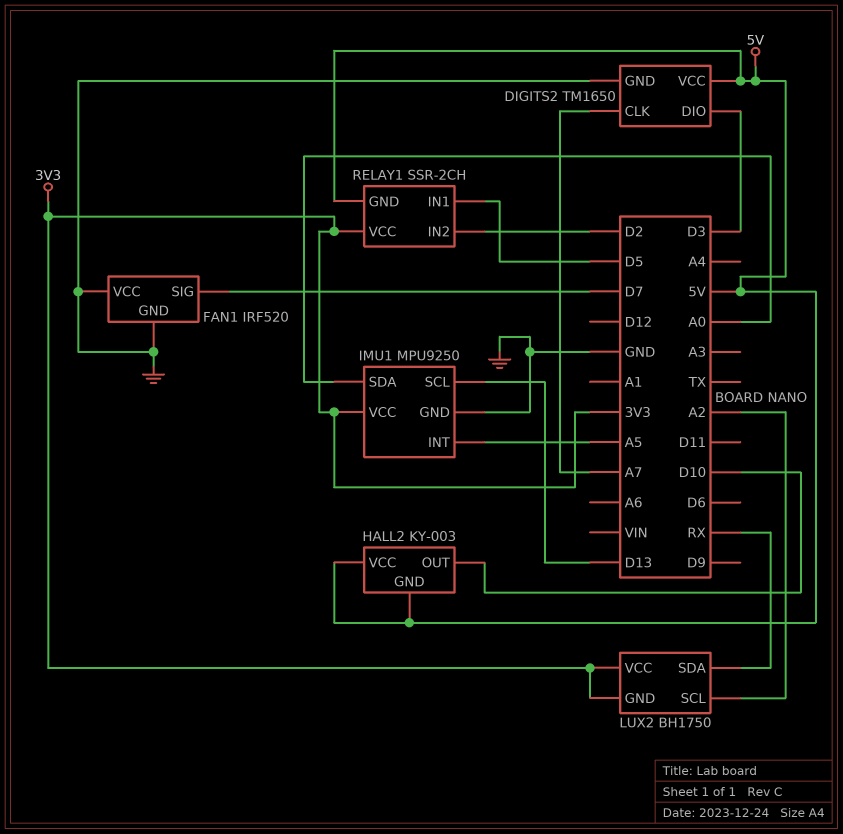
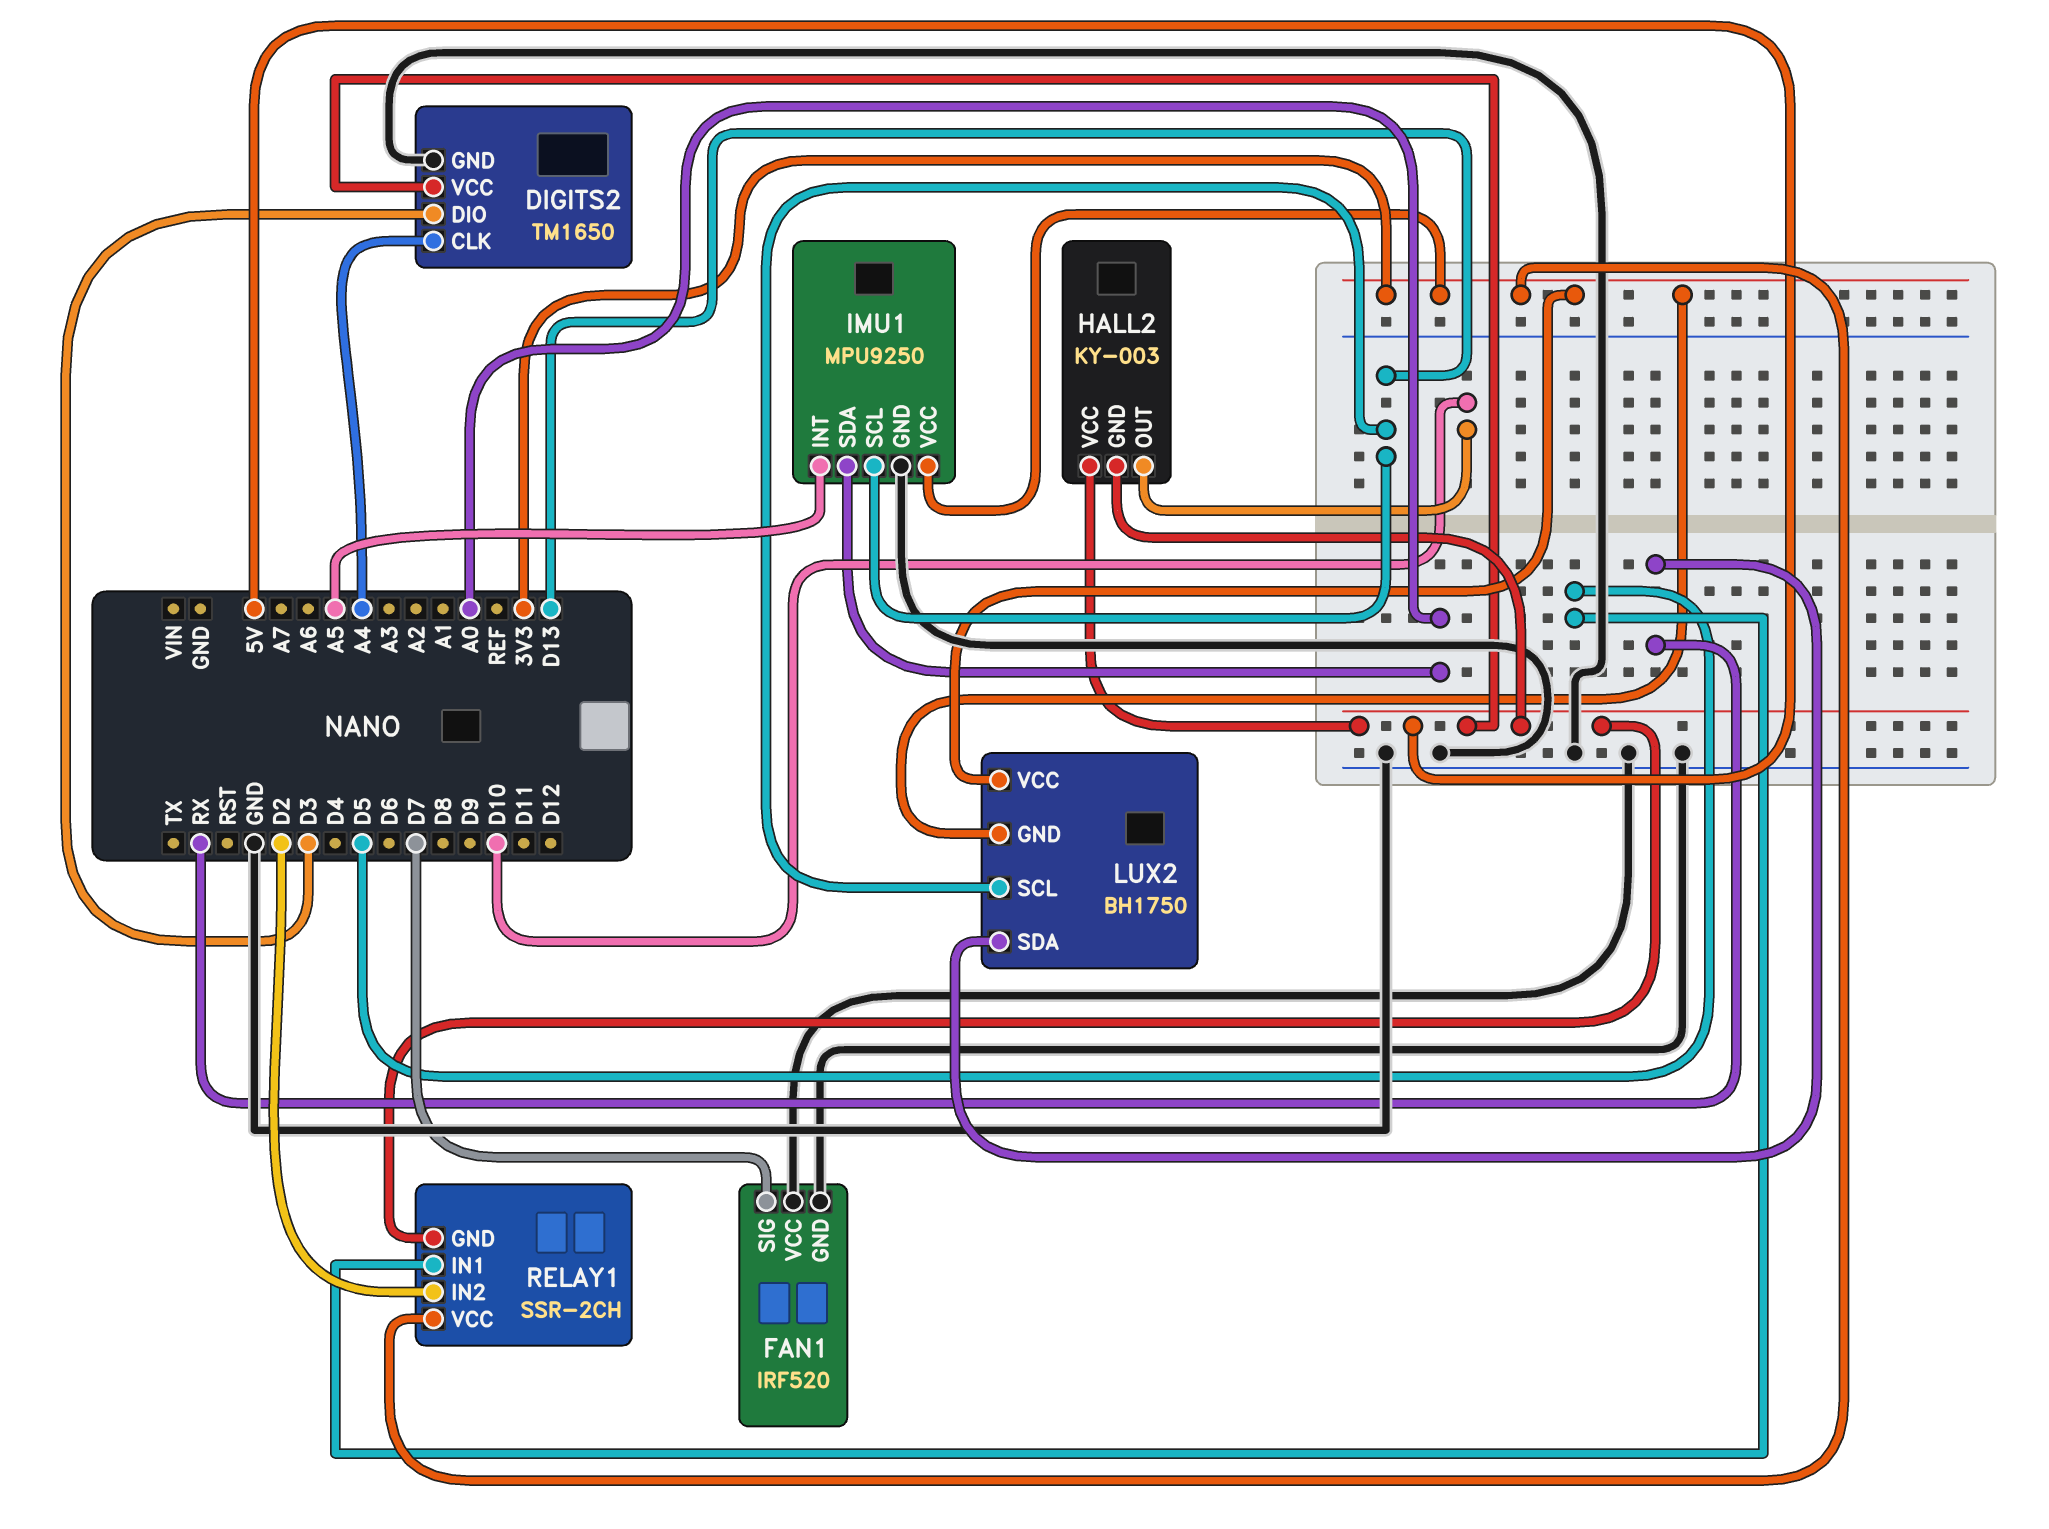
DIGITS2 pin CLK: A7 -> A4
LUX2 pin SCL: A2 -> D13

